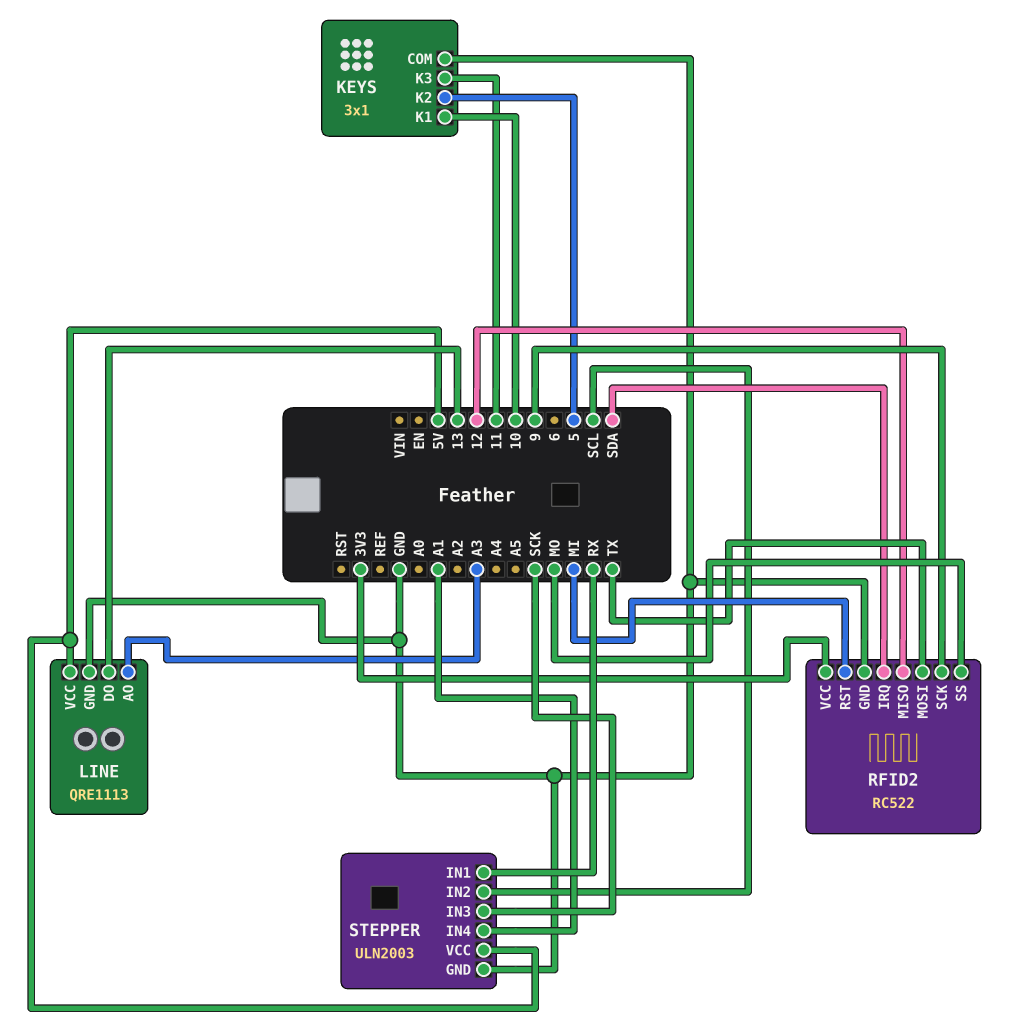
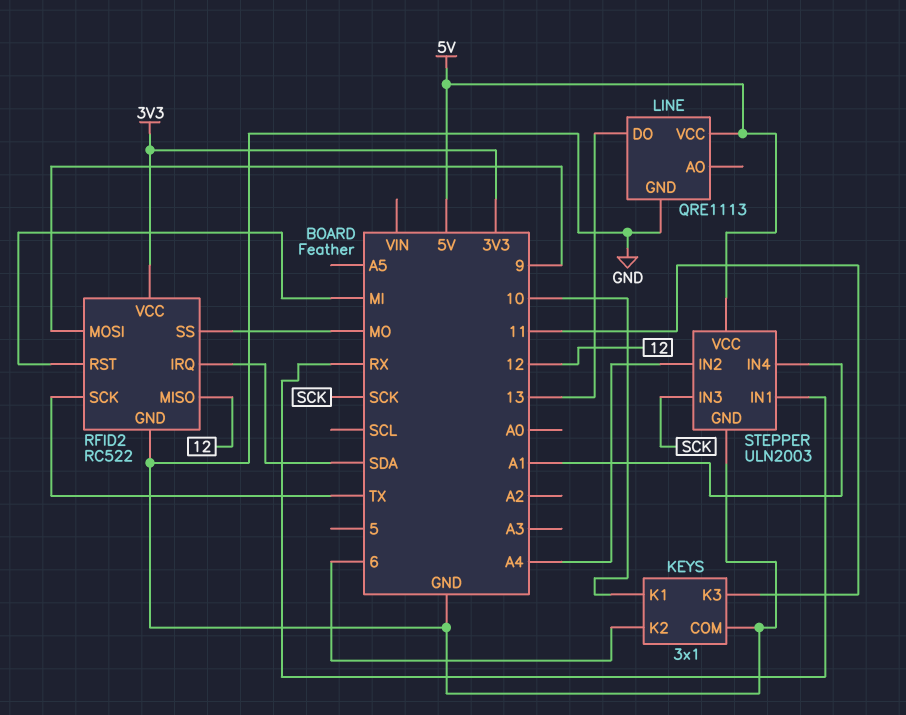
KEYS pin K2: 5 -> 6
LINE pin AO: A3 -> none
RFID2 pin MOSI: TX -> 9
RFID2 pin SCK: 9 -> TX
STEPPER pin IN2: SCL -> A4

